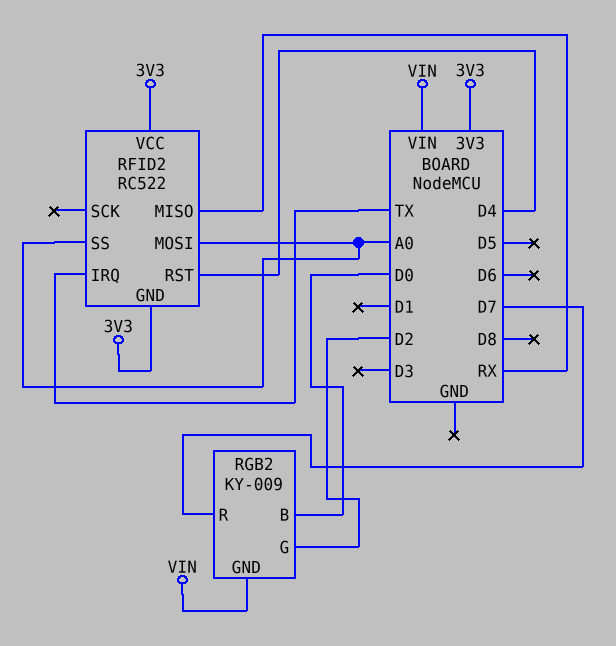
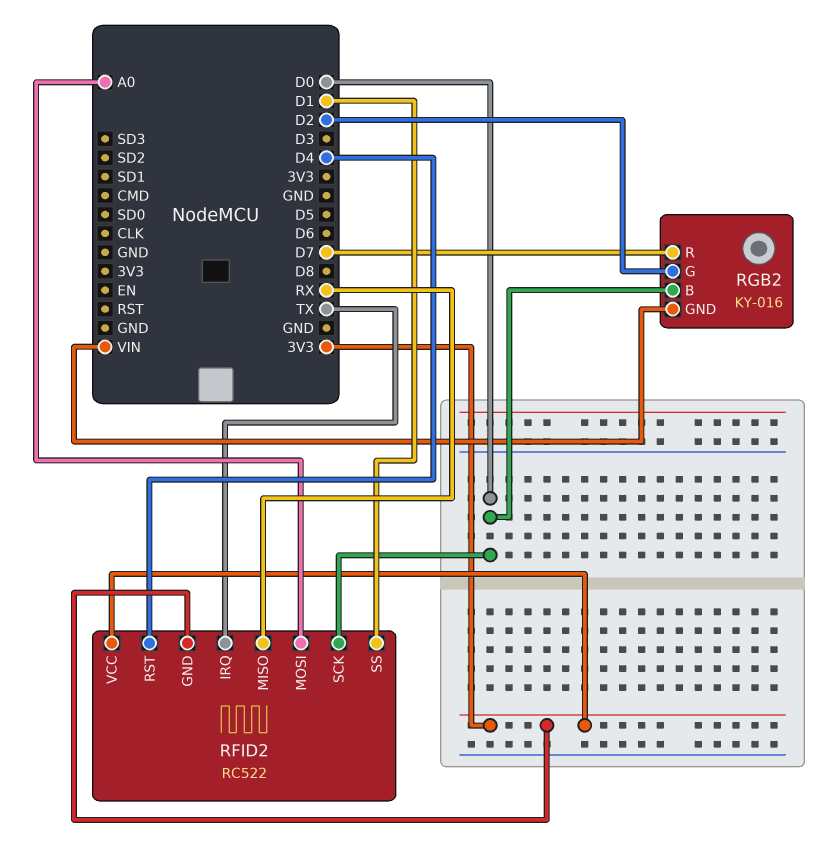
RFID2 pin SCK: none -> D0
RFID2 pin SS: A0 -> D1
RGB2: KY-009 -> KY-016

